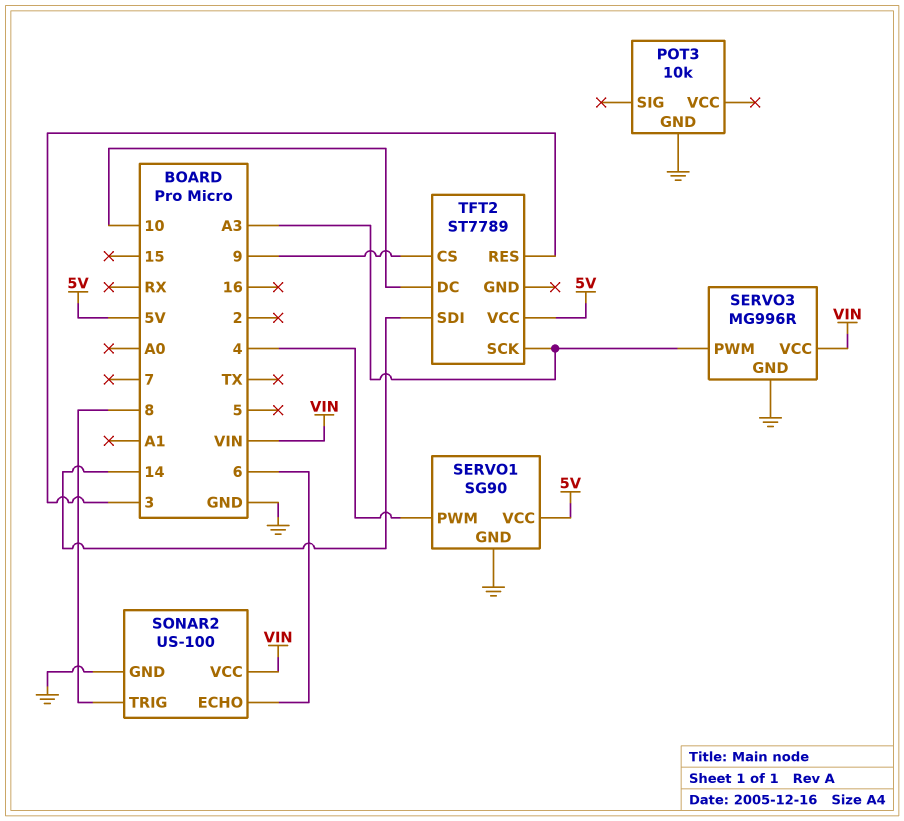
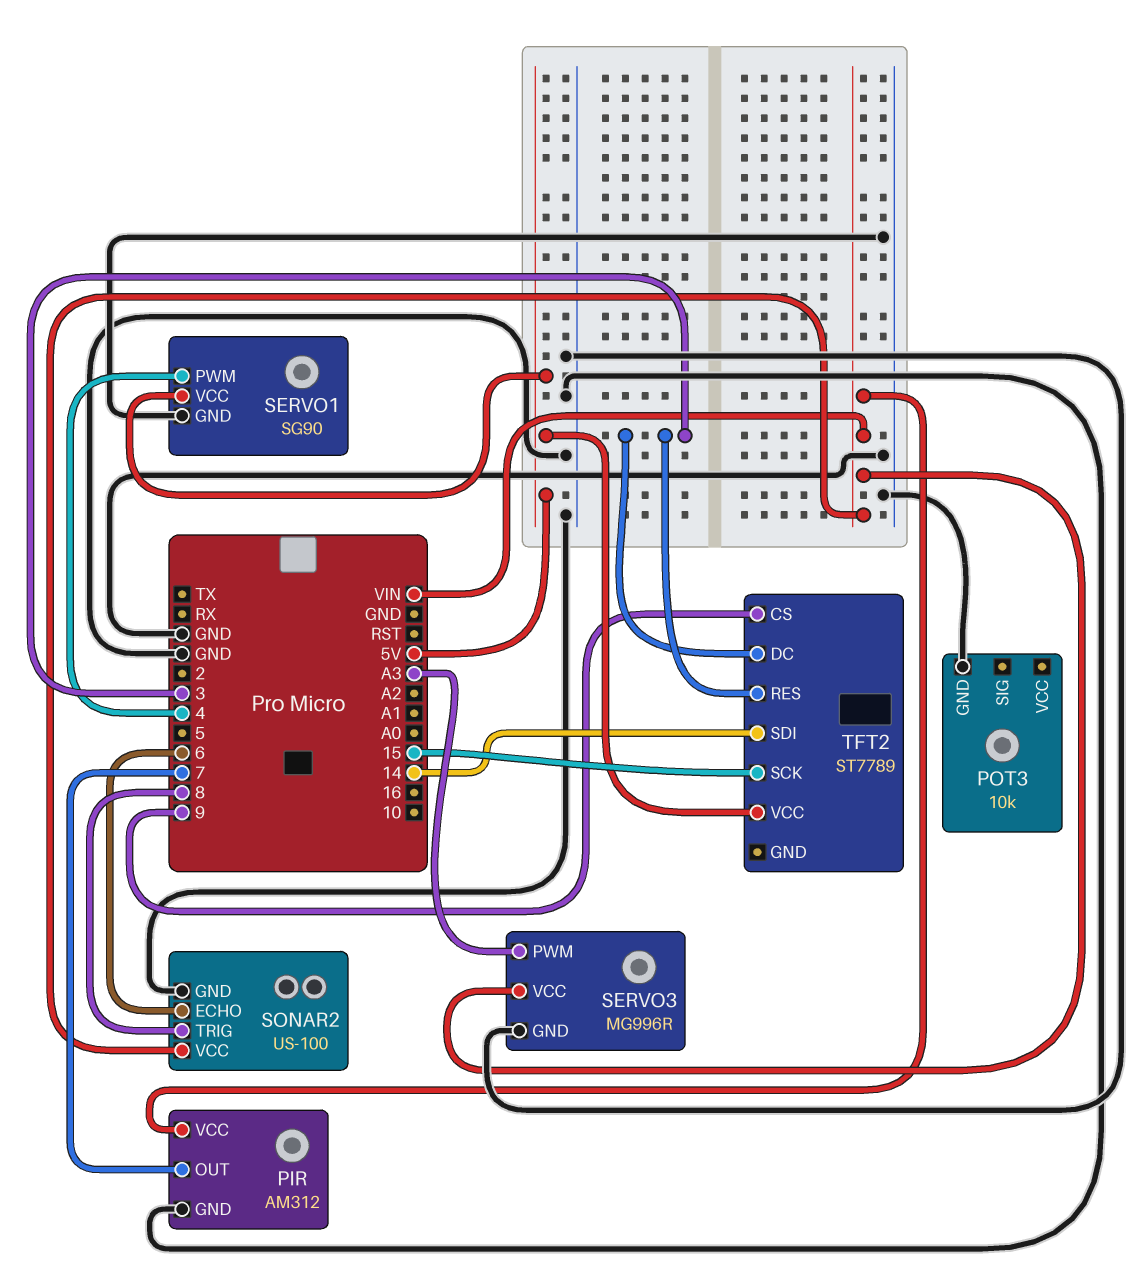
PIR: none -> AM312
PIR pin GND: none -> GND
PIR pin OUT: none -> 7
PIR pin VCC: none -> VIN
TFT2 pin DC: 10 -> 3
TFT2 pin SCK: A3 -> 15

